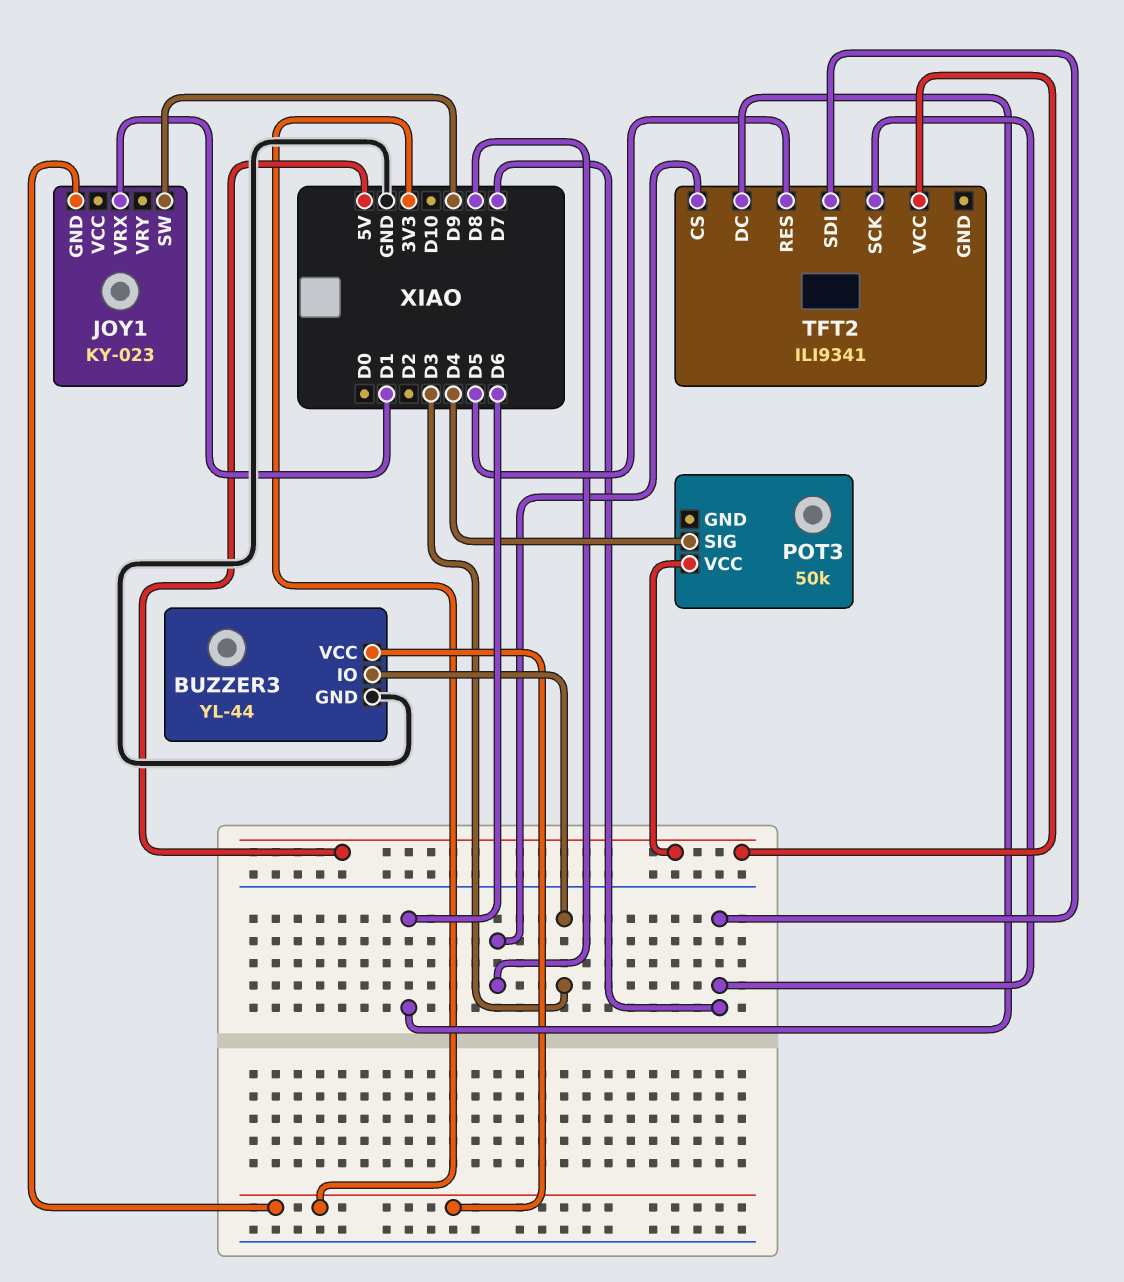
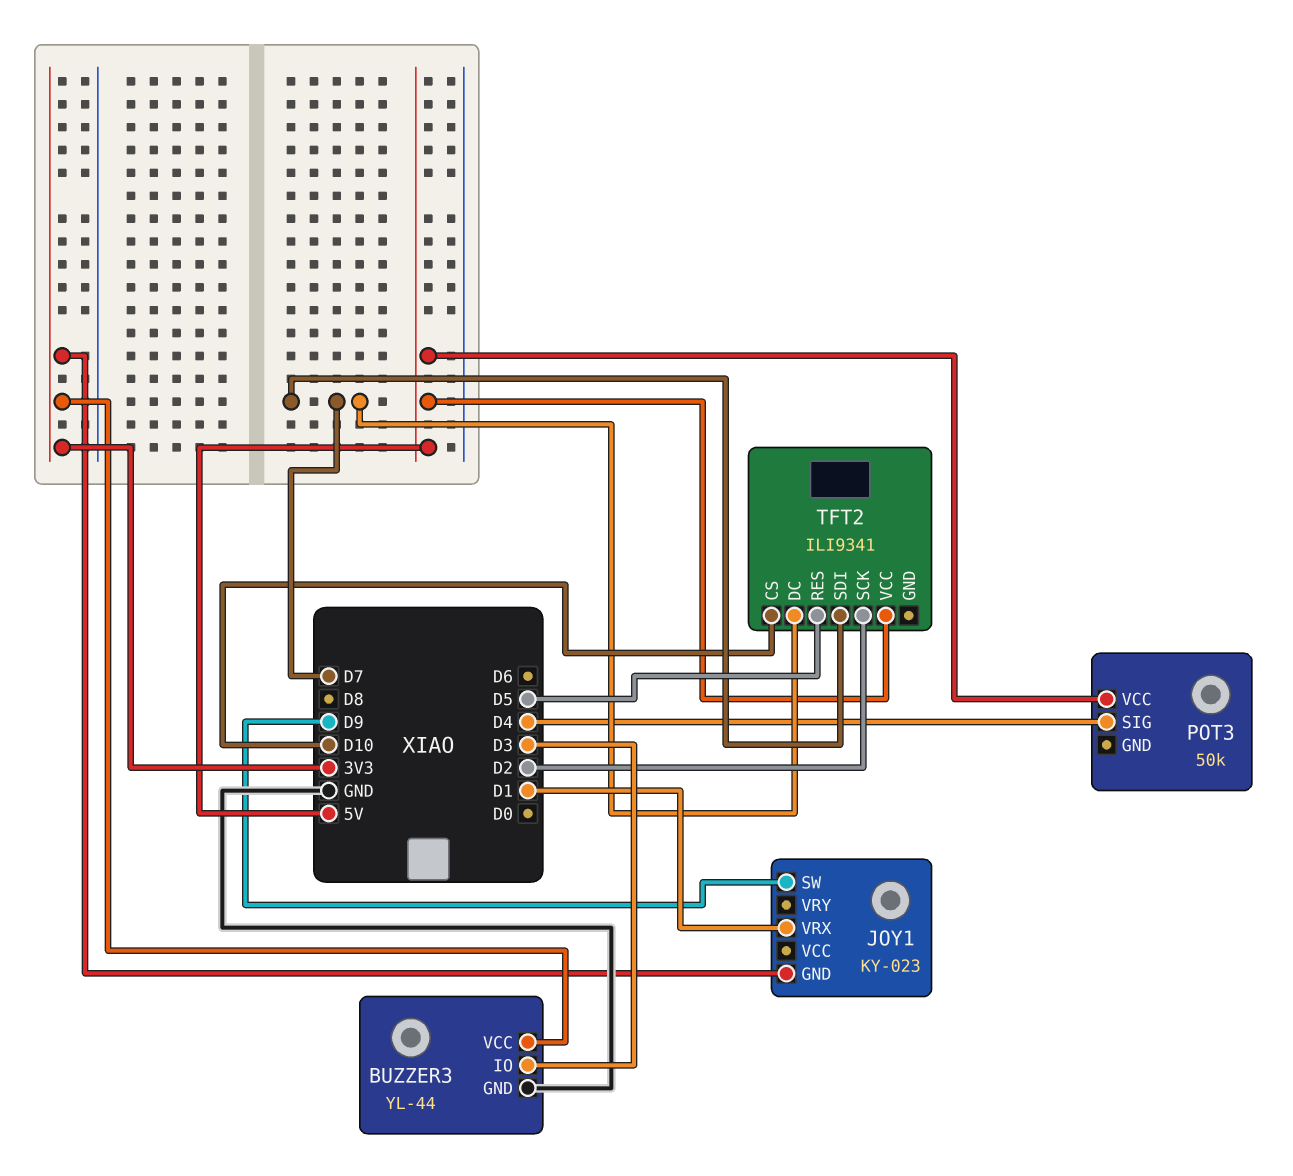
TFT2 pin CS: D8 -> D10
TFT2 pin DC: D6 -> D7
TFT2 pin SCK: D7 -> D2

